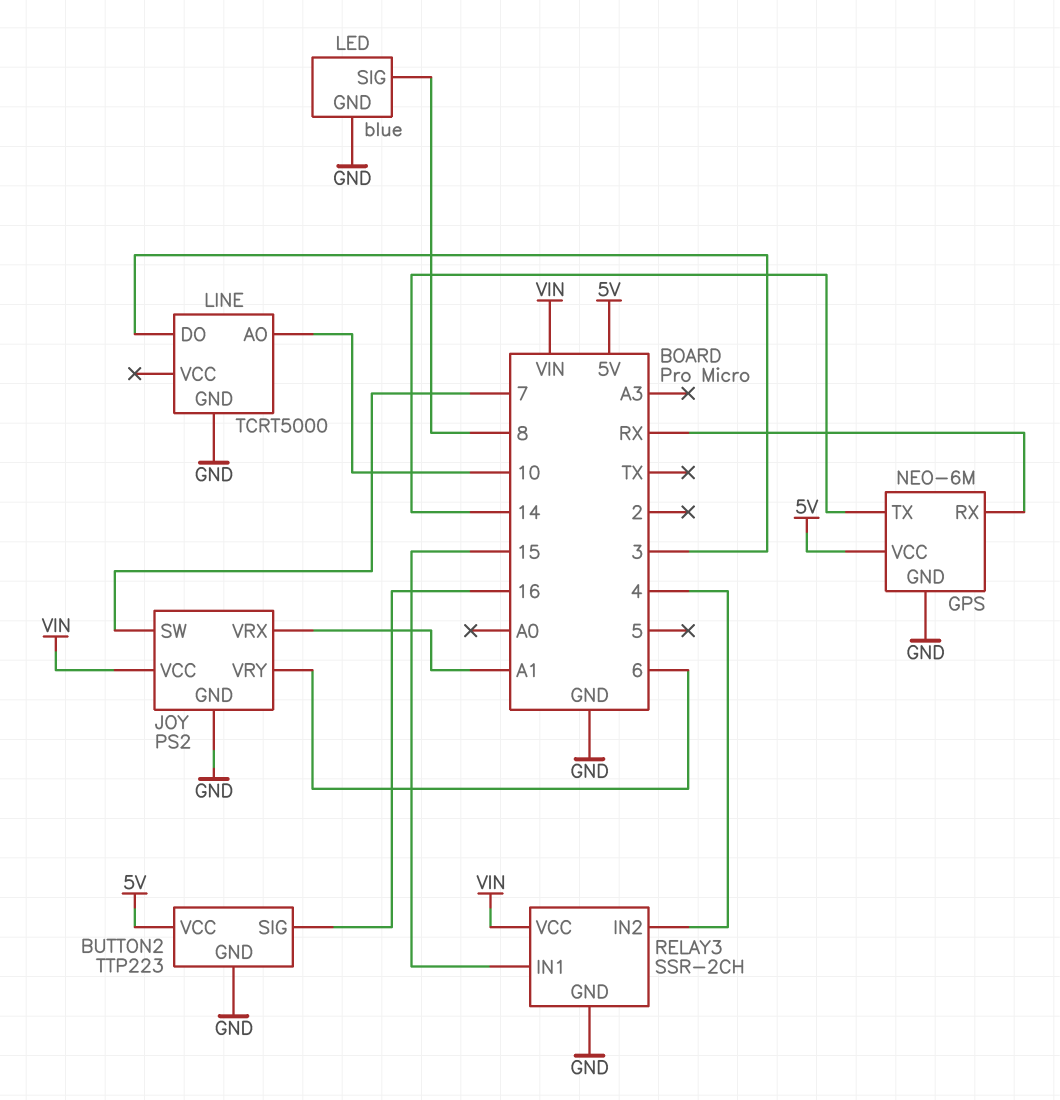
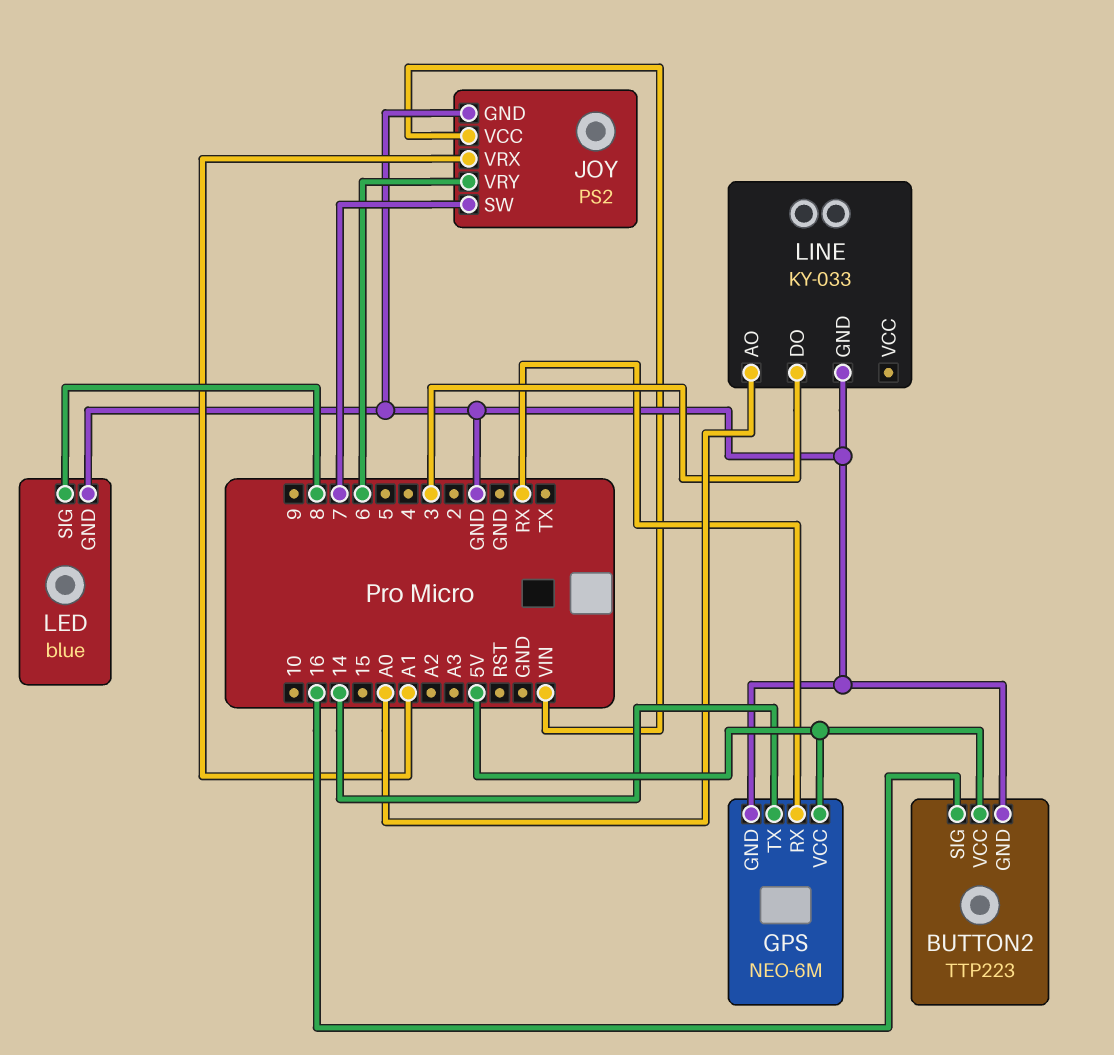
LINE: TCRT5000 -> KY-033
LINE pin AO: 10 -> A0
RELAY3: SSR-2CH -> none
RELAY3 pin GND: GND -> none
RELAY3 pin IN1: 15 -> none
RELAY3 pin IN2: 4 -> none
RELAY3 pin VCC: VIN -> none

